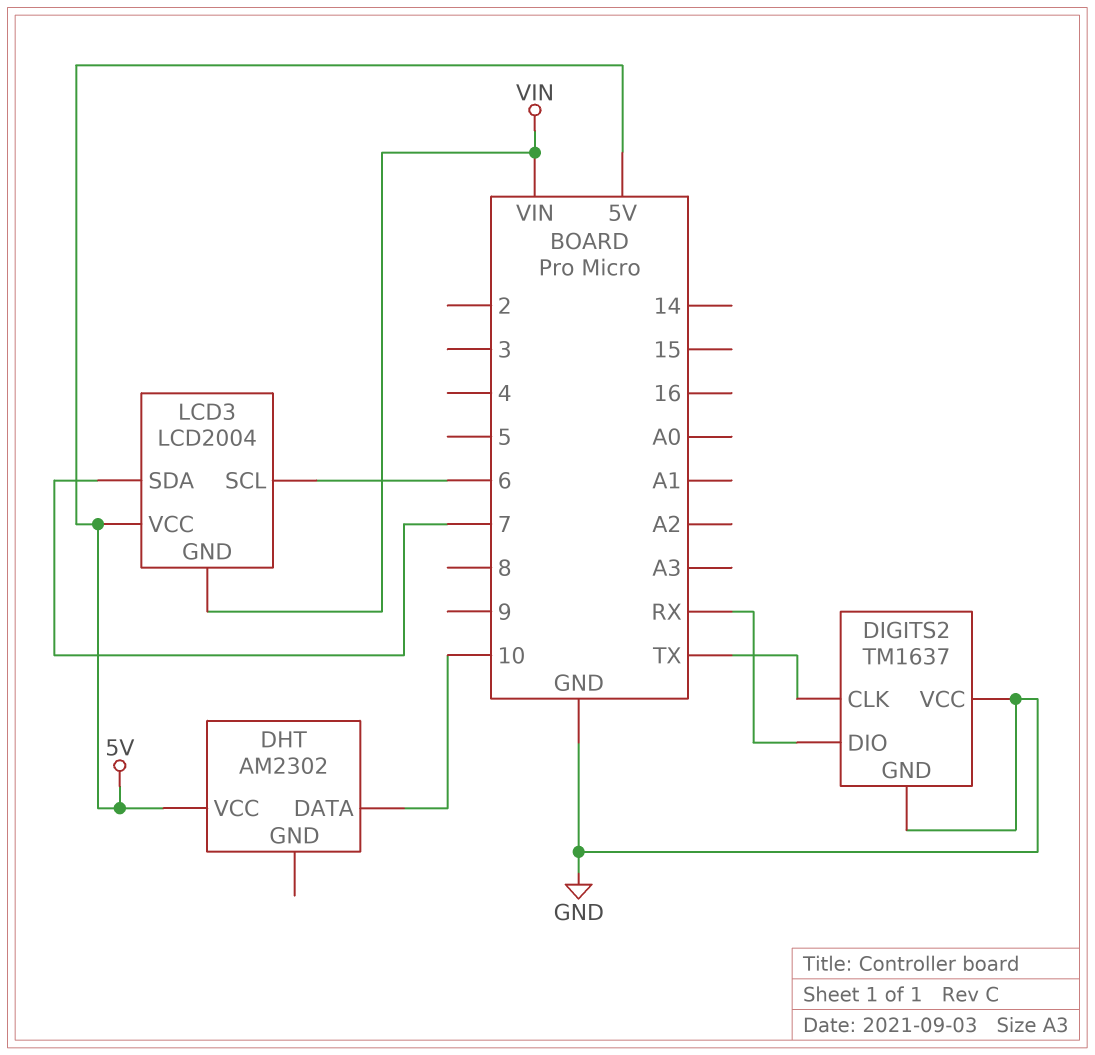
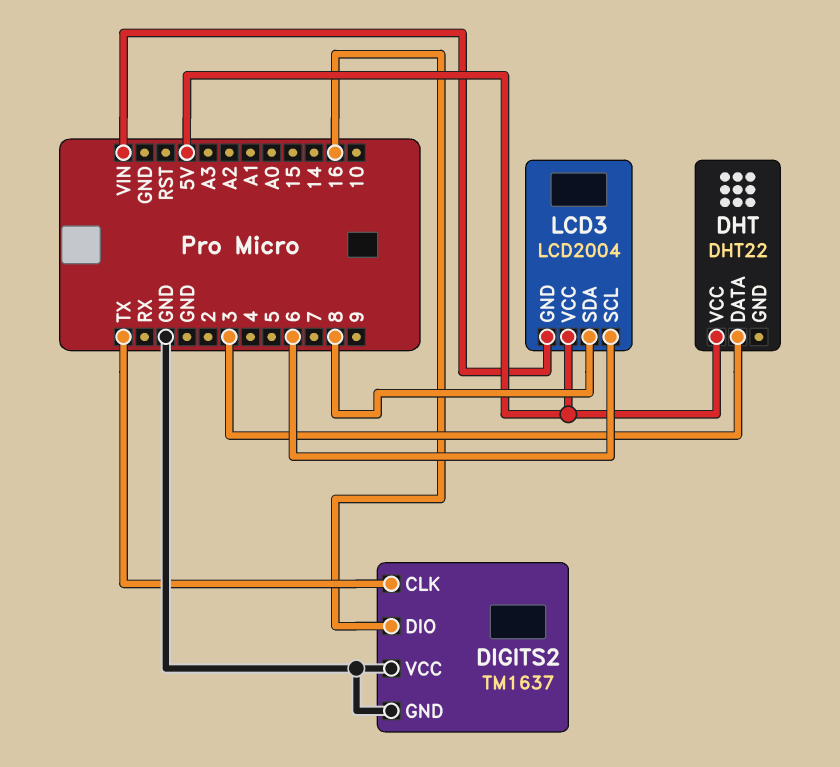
DHT: AM2302 -> DHT22
DHT pin DATA: 10 -> 3
DIGITS2 pin DIO: RX -> 16
LCD3 pin SDA: 7 -> 8

